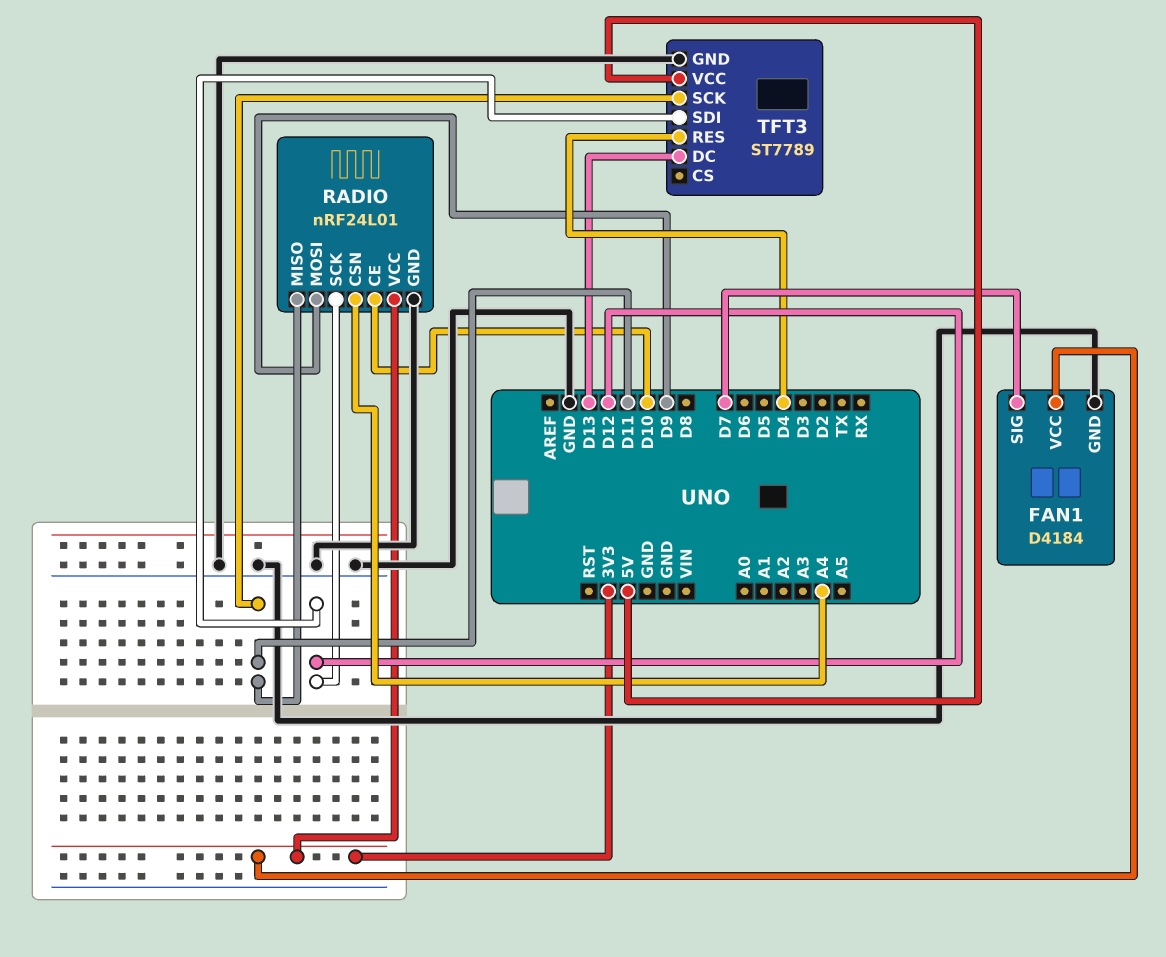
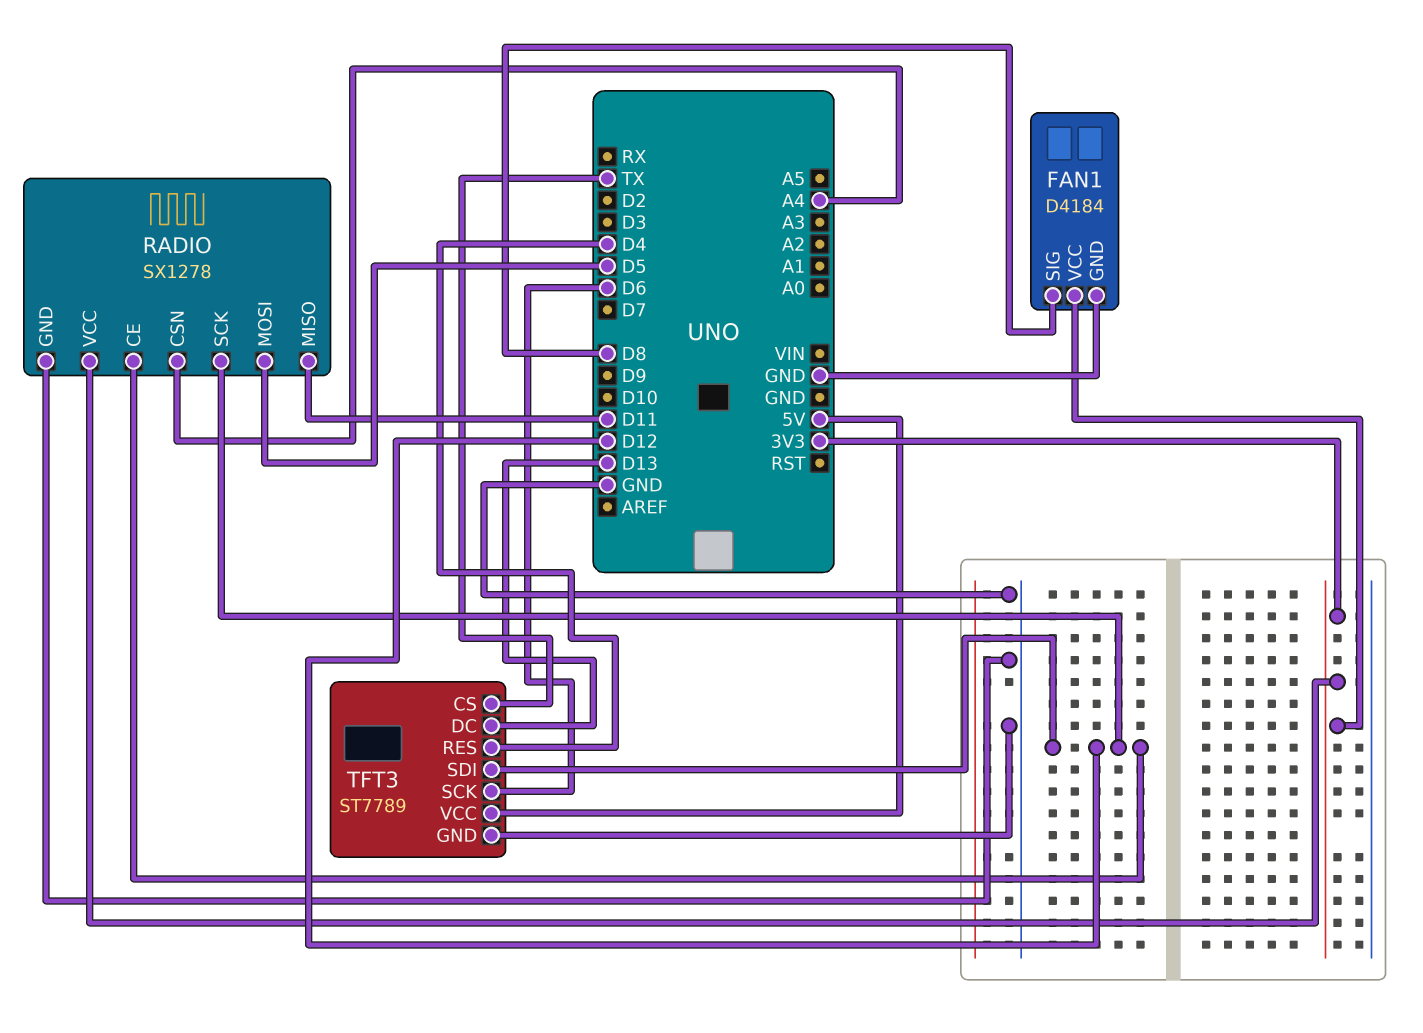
FAN1 pin SIG: D7 -> D8
RADIO: nRF24L01 -> SX1278
RADIO pin CE: D10 -> D12
RADIO pin MOSI: D9 -> D5
TFT3 pin CS: none -> TX
TFT3 pin SCK: D11 -> D6

